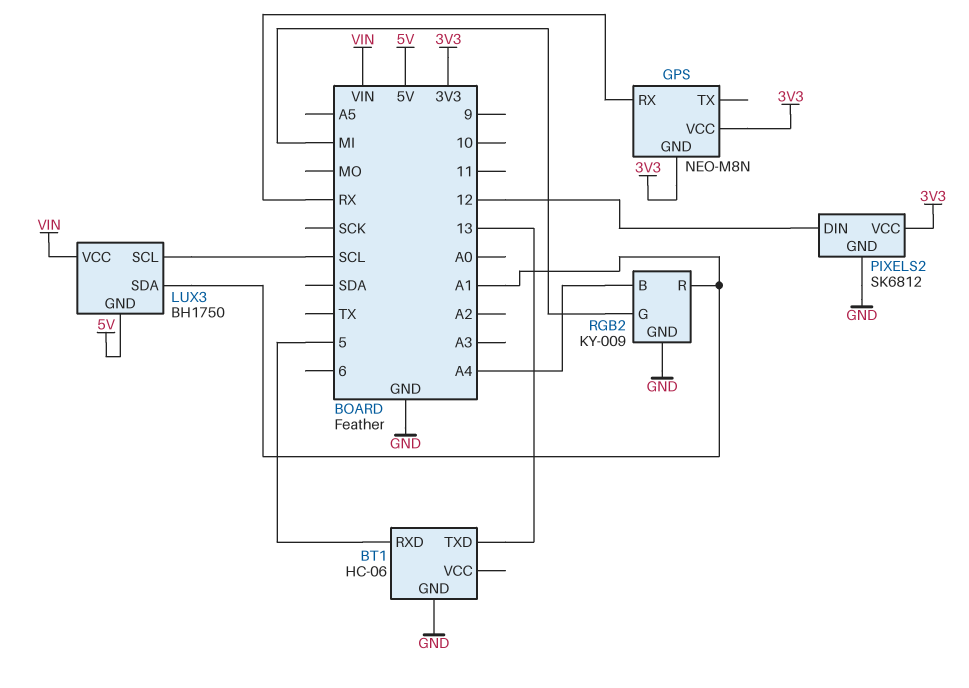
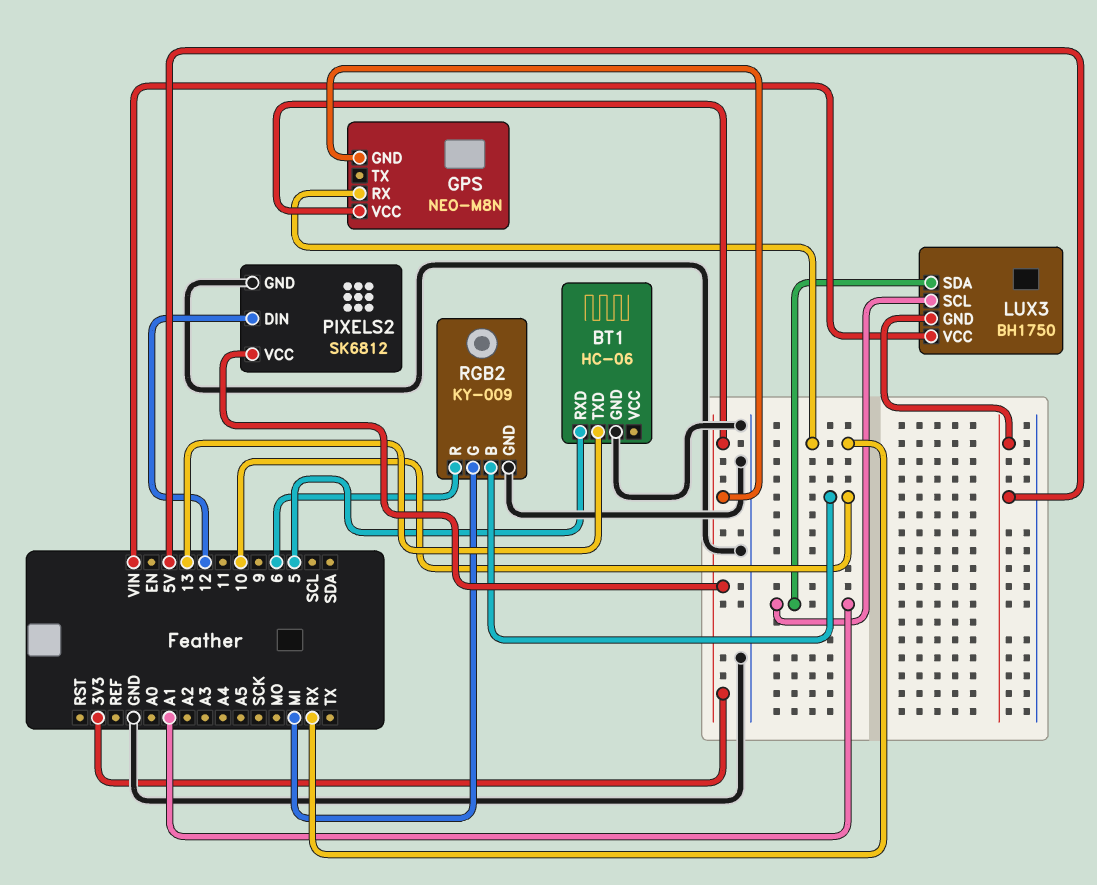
LUX3 pin SCL: SCL -> A1
RGB2 pin B: A4 -> 10
RGB2 pin R: A1 -> 6

